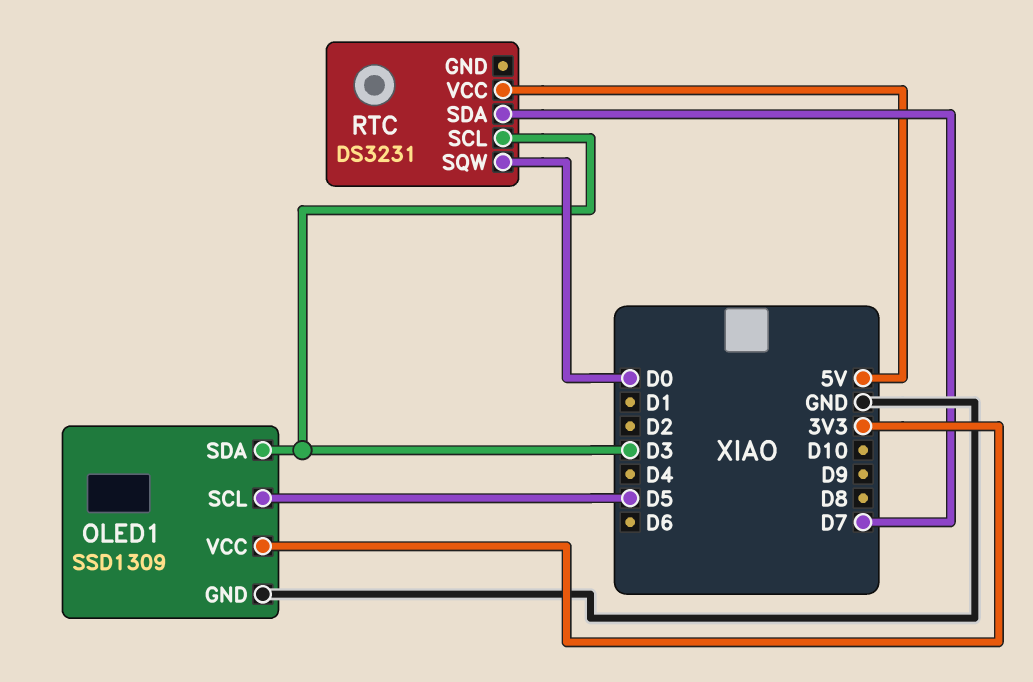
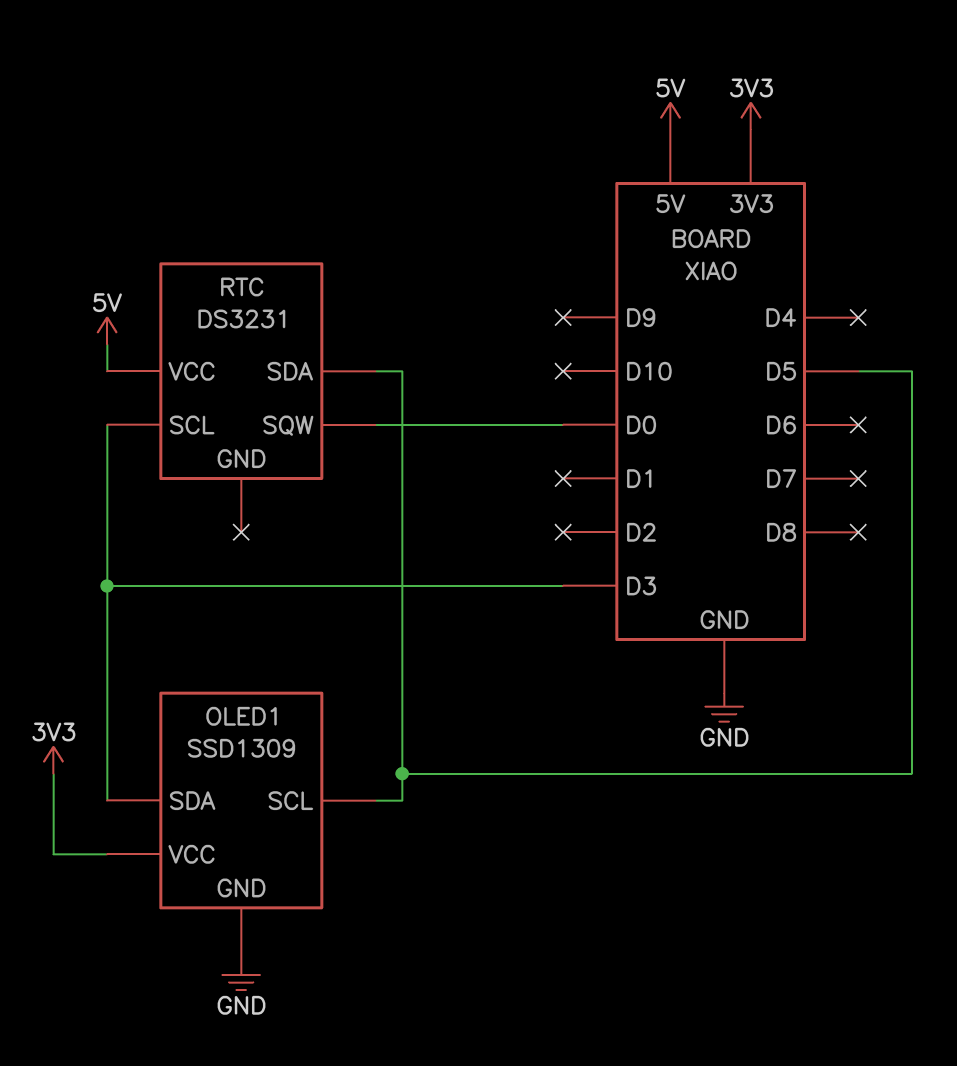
RTC pin SDA: D7 -> D5

